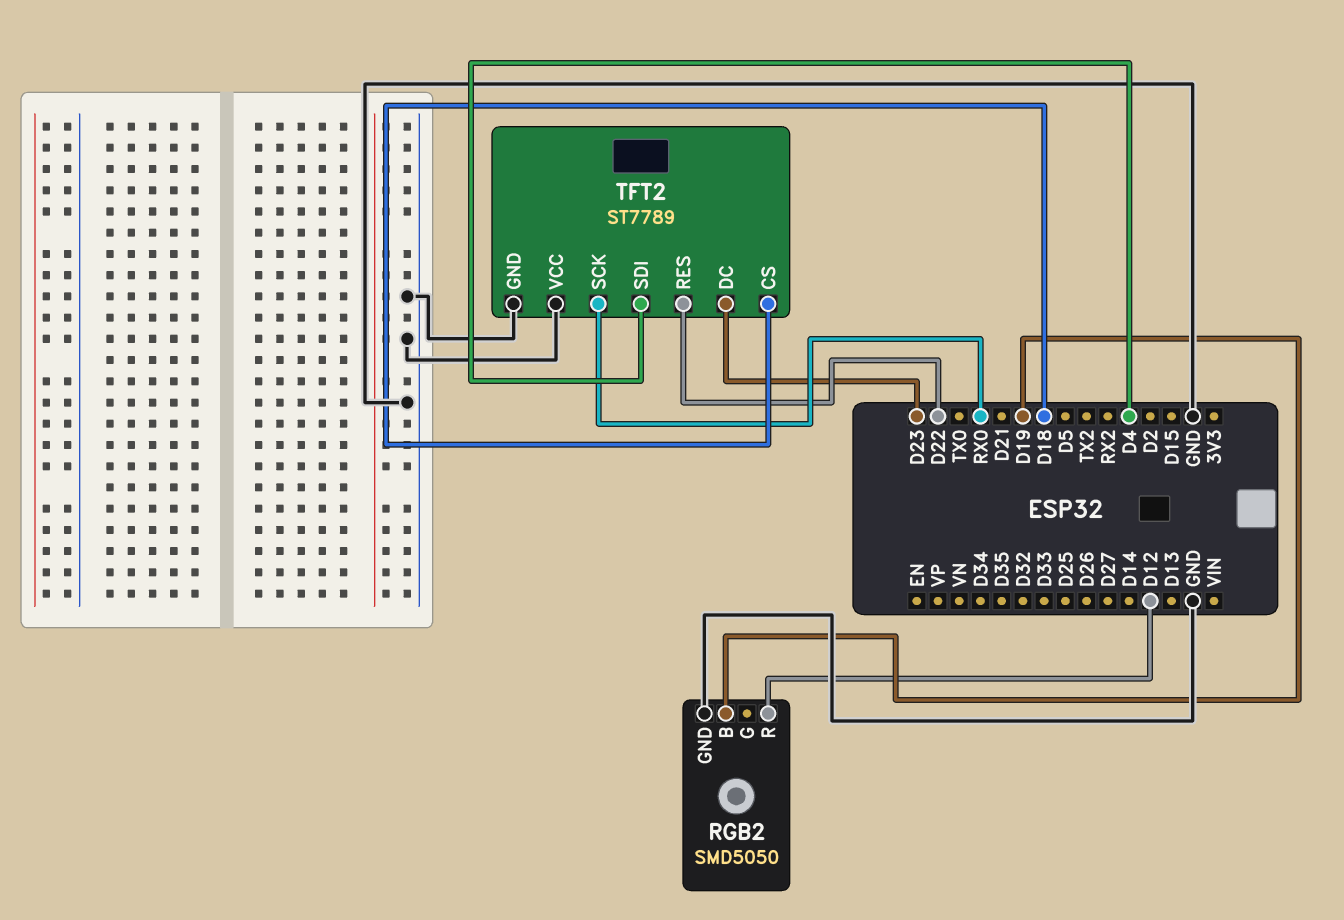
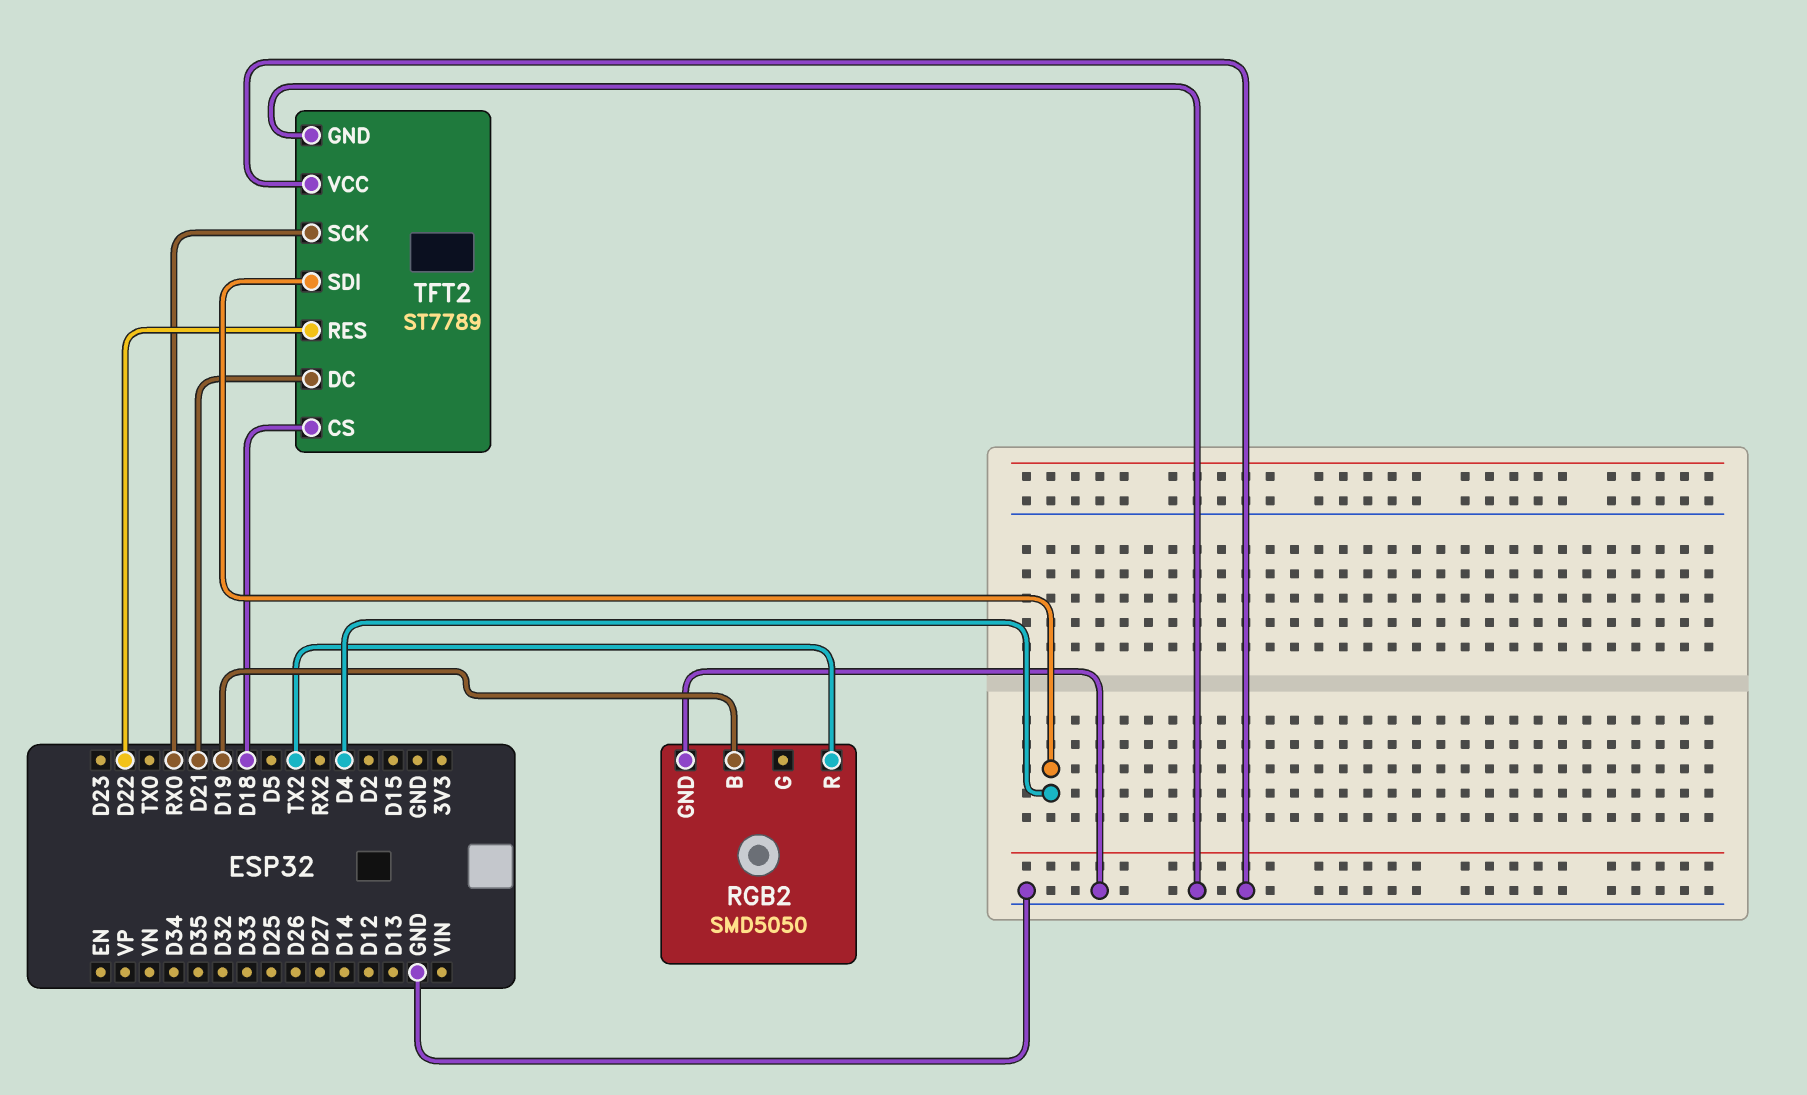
RGB2 pin R: D12 -> TX2
TFT2 pin DC: D23 -> D21

